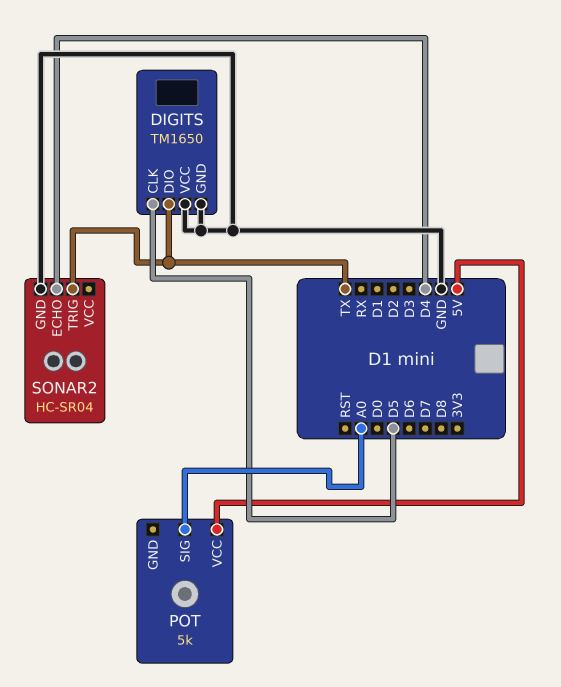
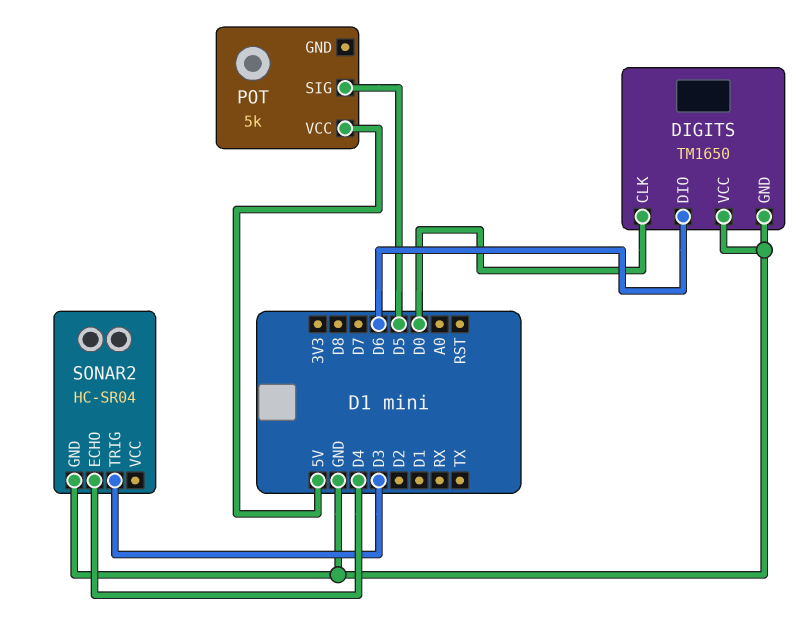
DIGITS pin CLK: D5 -> D0
DIGITS pin DIO: TX -> D6
POT pin SIG: A0 -> D5
SONAR2 pin TRIG: TX -> D3

